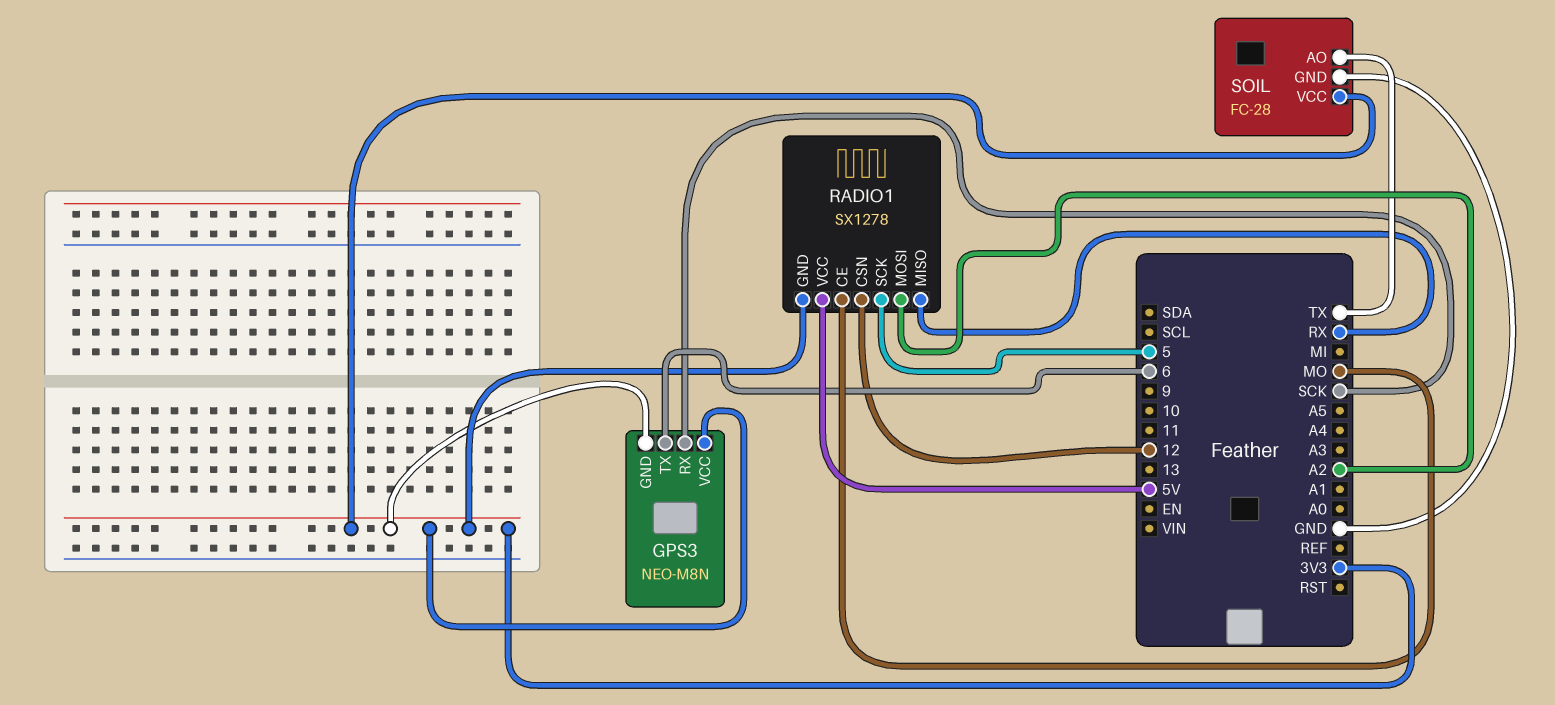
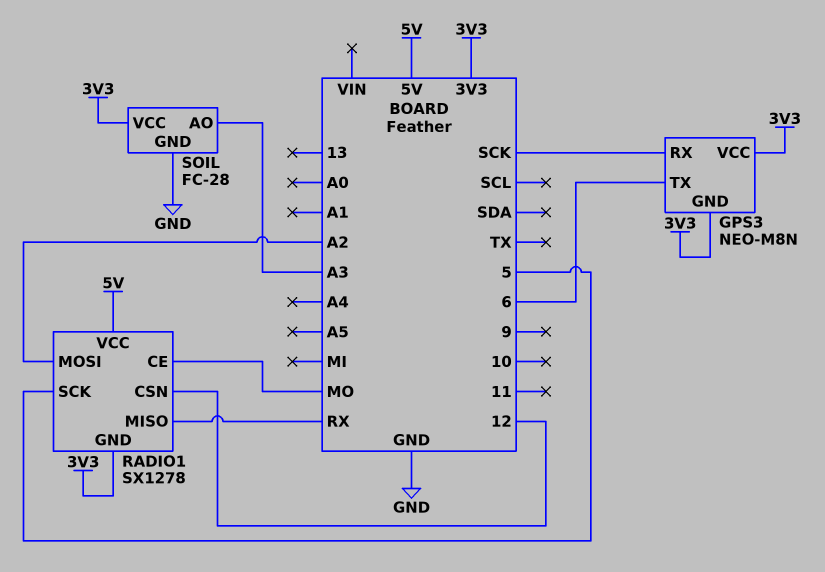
SOIL pin AO: TX -> A3

